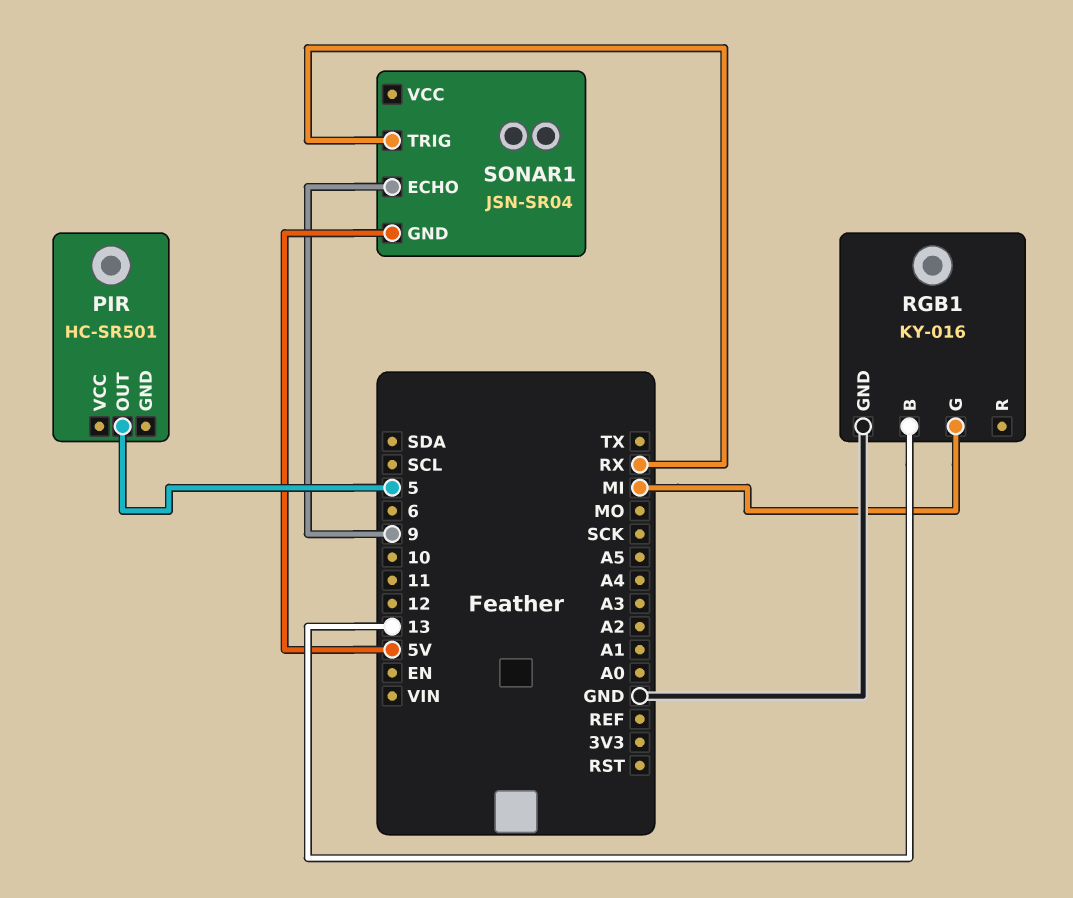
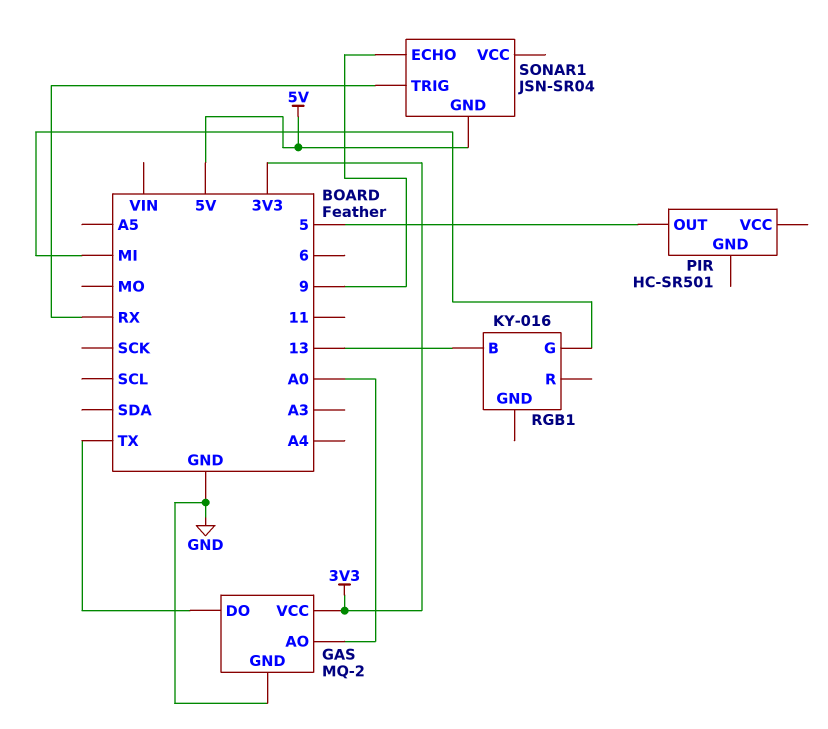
GAS: none -> MQ-2
GAS pin AO: none -> A0
GAS pin DO: none -> TX
GAS pin GND: none -> GND
GAS pin VCC: none -> 3V3
RGB1 pin GND: GND -> none

